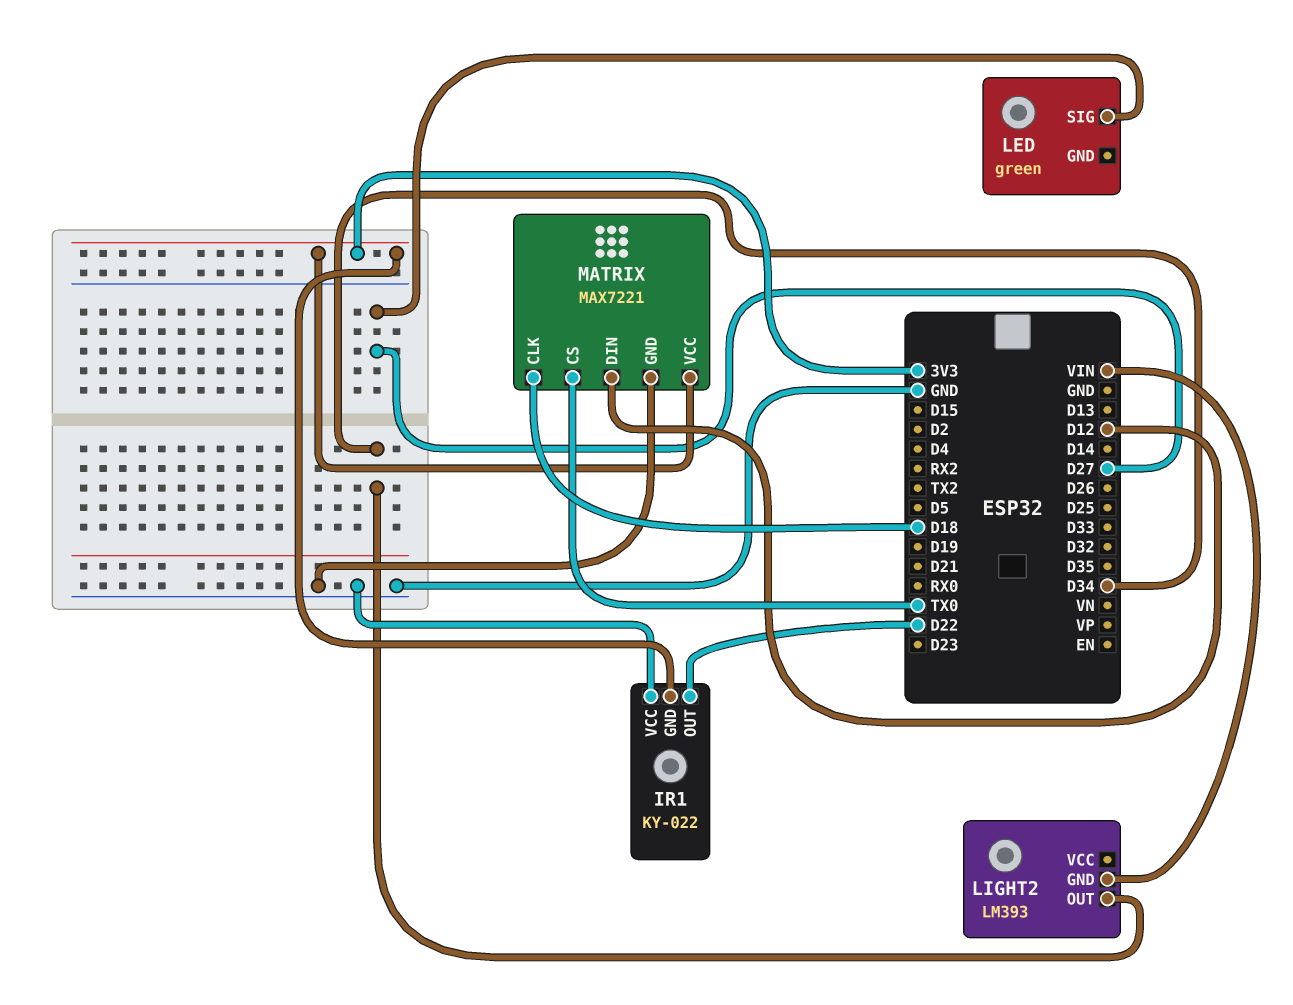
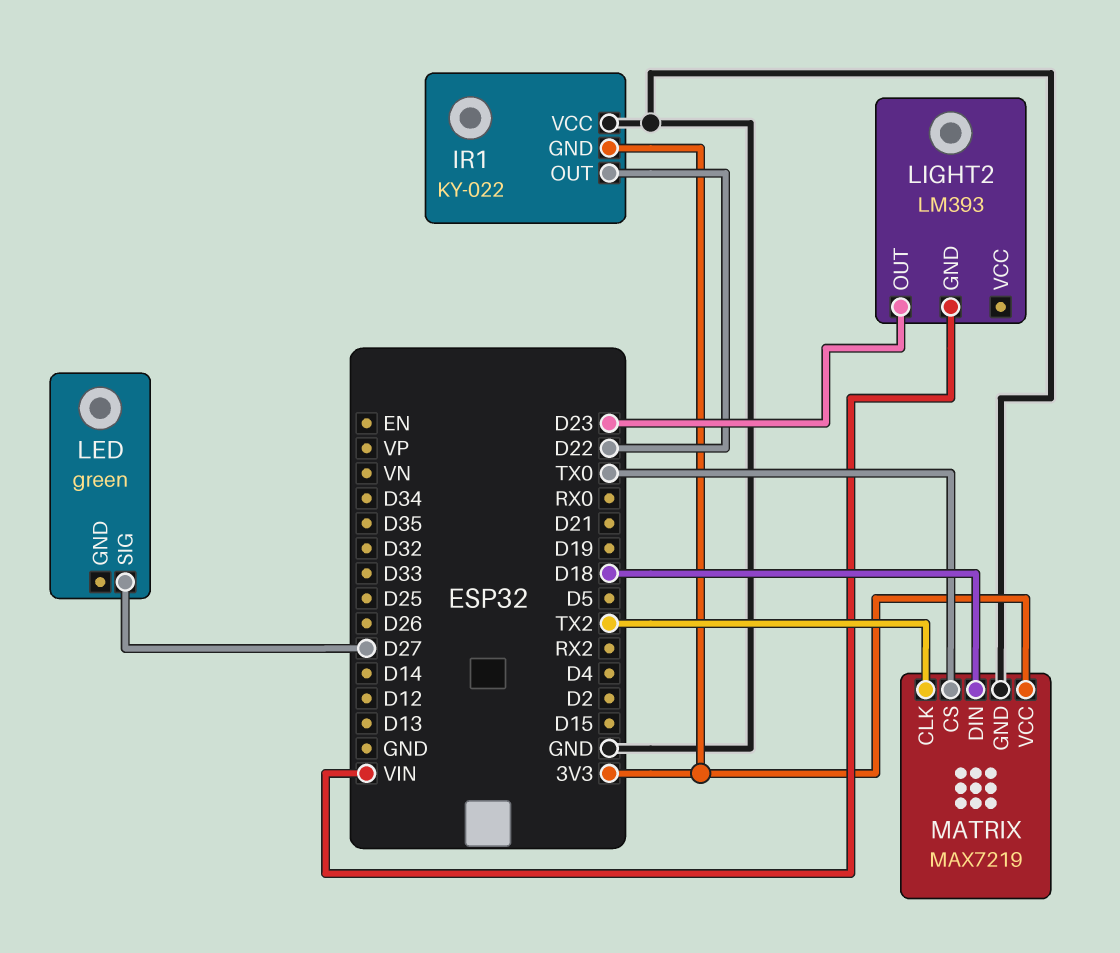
LIGHT2 pin OUT: D34 -> D23
MATRIX: MAX7221 -> MAX7219
MATRIX pin CLK: D18 -> TX2
MATRIX pin DIN: D12 -> D18

